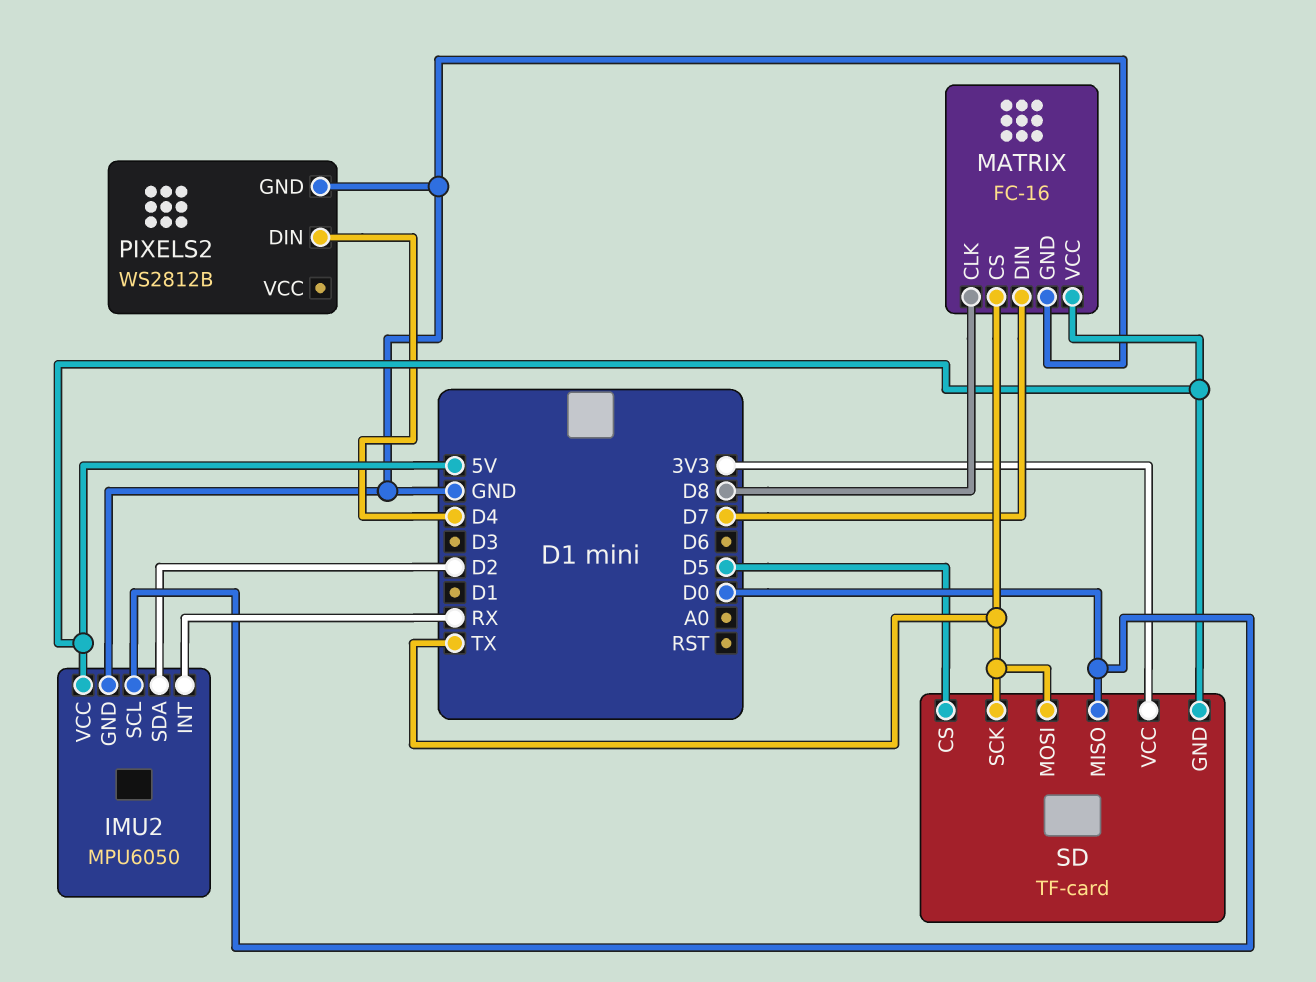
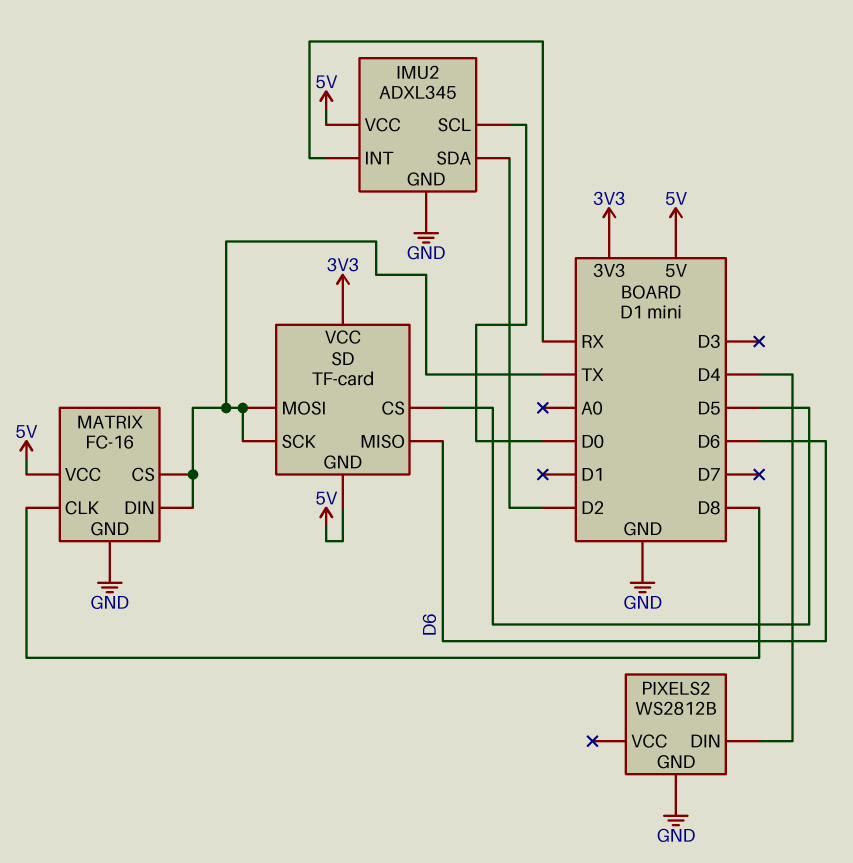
IMU2: MPU6050 -> ADXL345
MATRIX pin DIN: D7 -> TX
SD pin MISO: D0 -> D6

